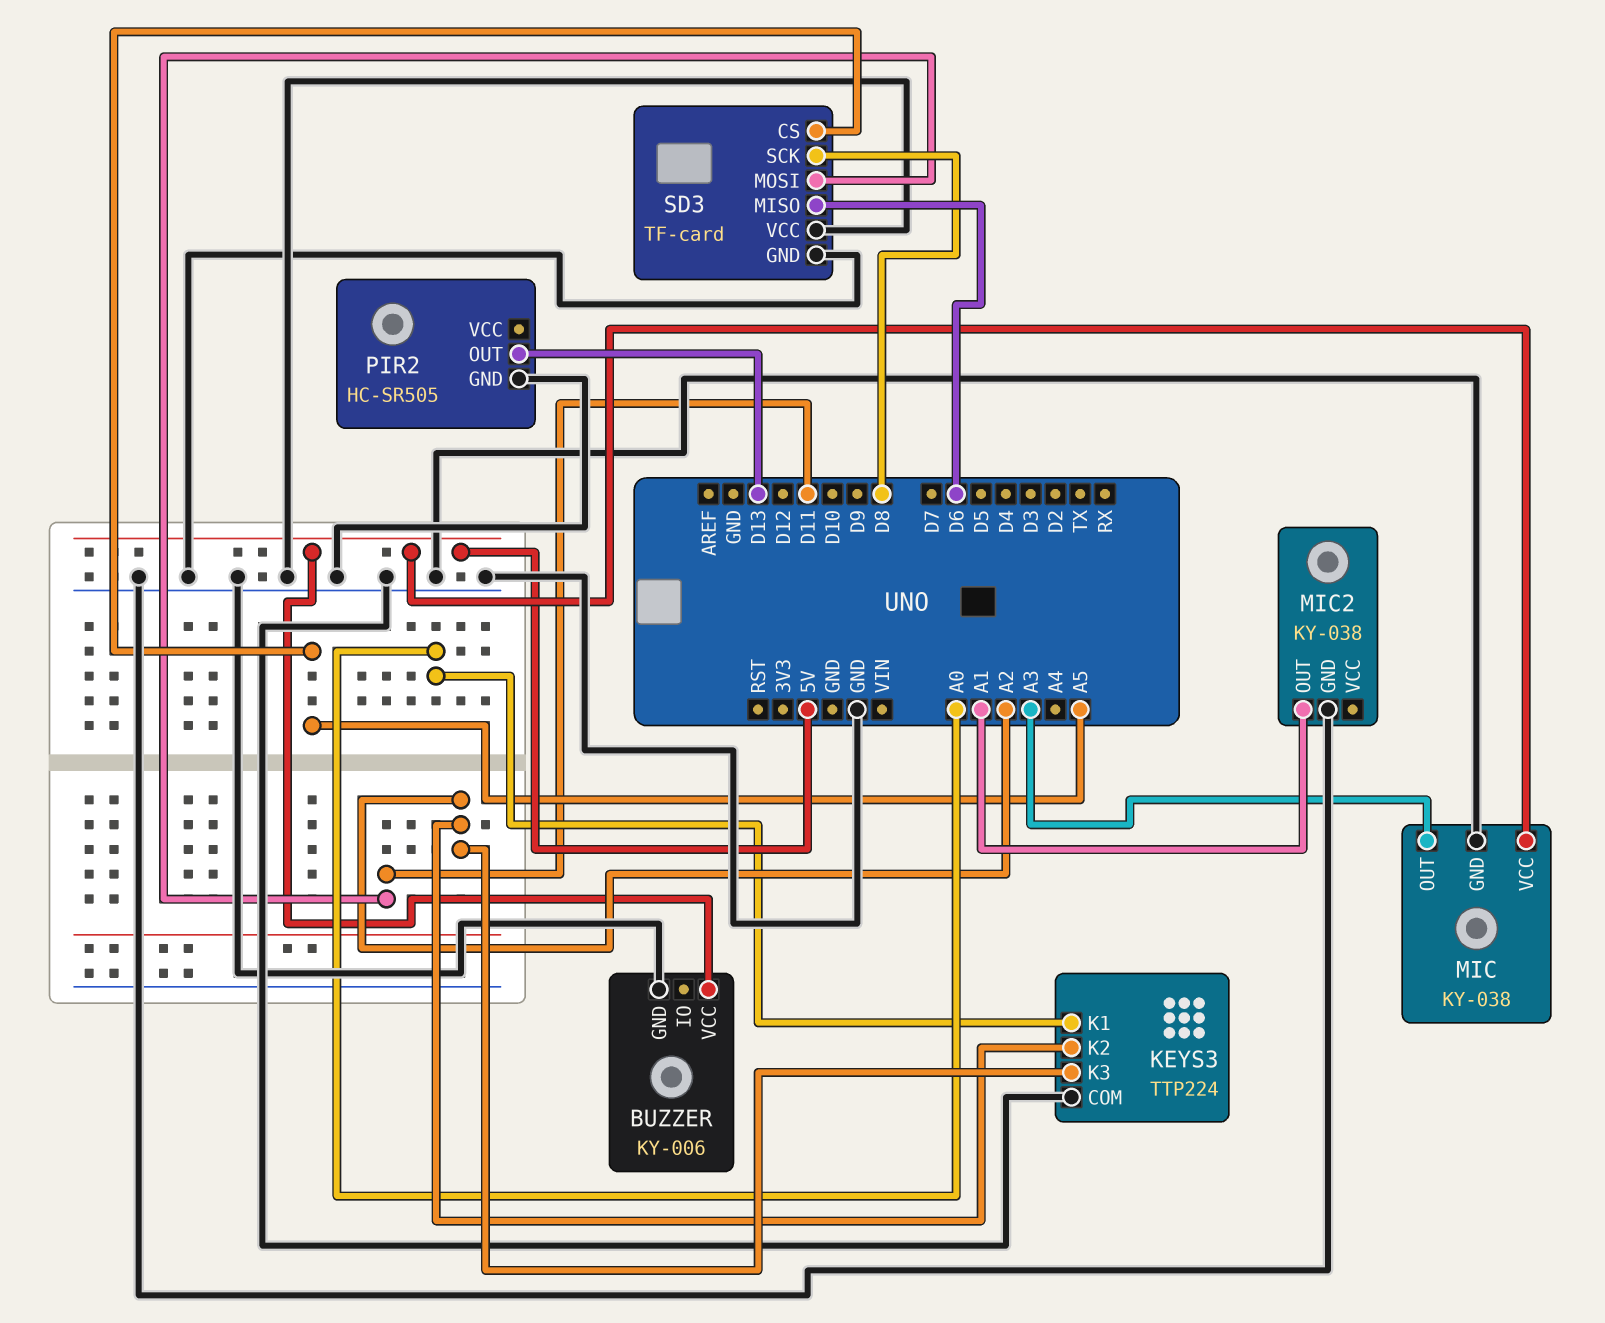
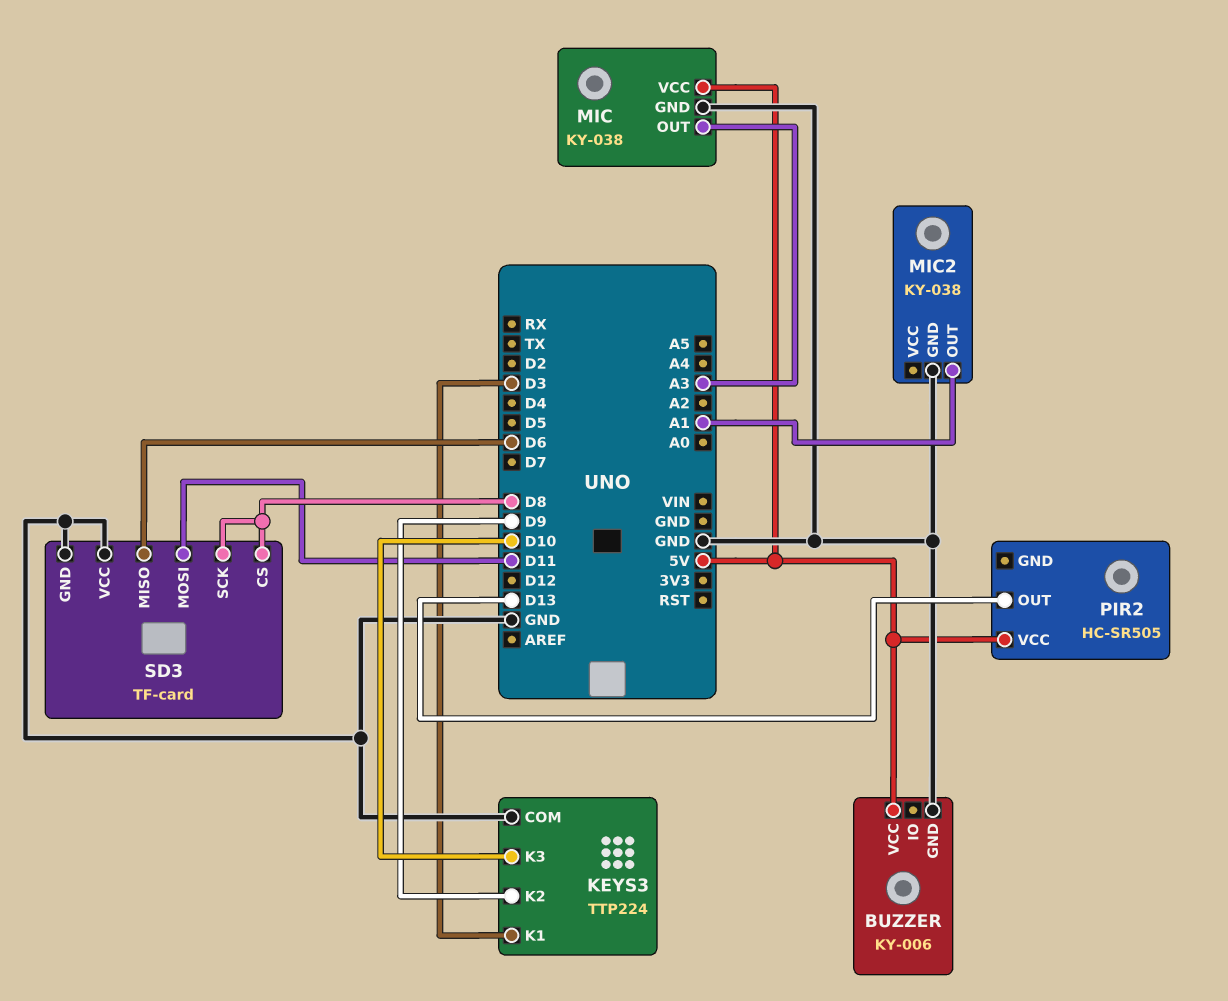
KEYS3 pin K1: A0 -> D3
KEYS3 pin K2: A2 -> D9
KEYS3 pin K3: A2 -> D10
PIR2 pin GND: GND -> none
PIR2 pin VCC: none -> 5V
SD3 pin CS: A5 -> D8

